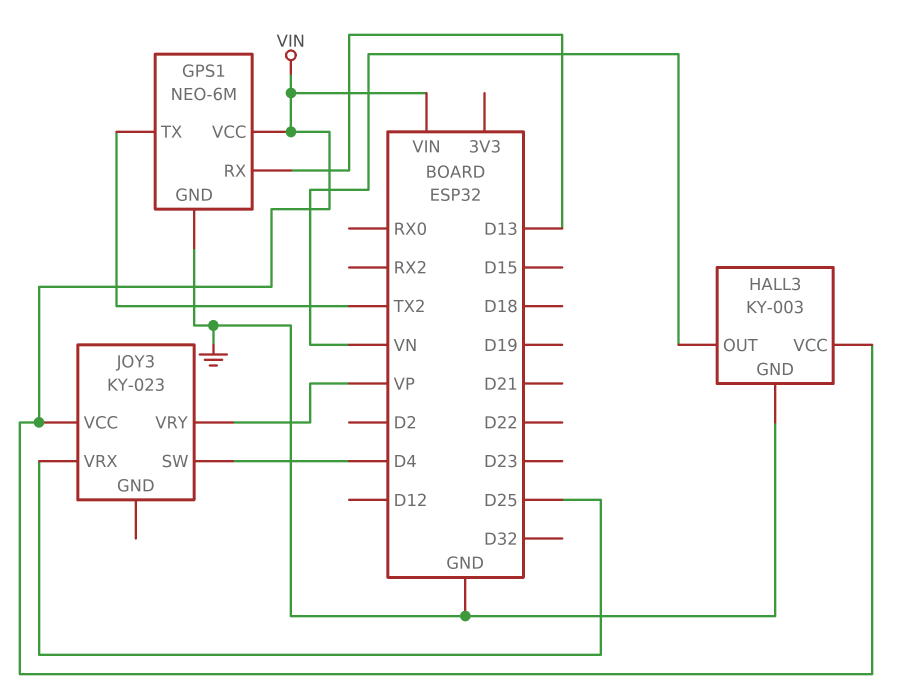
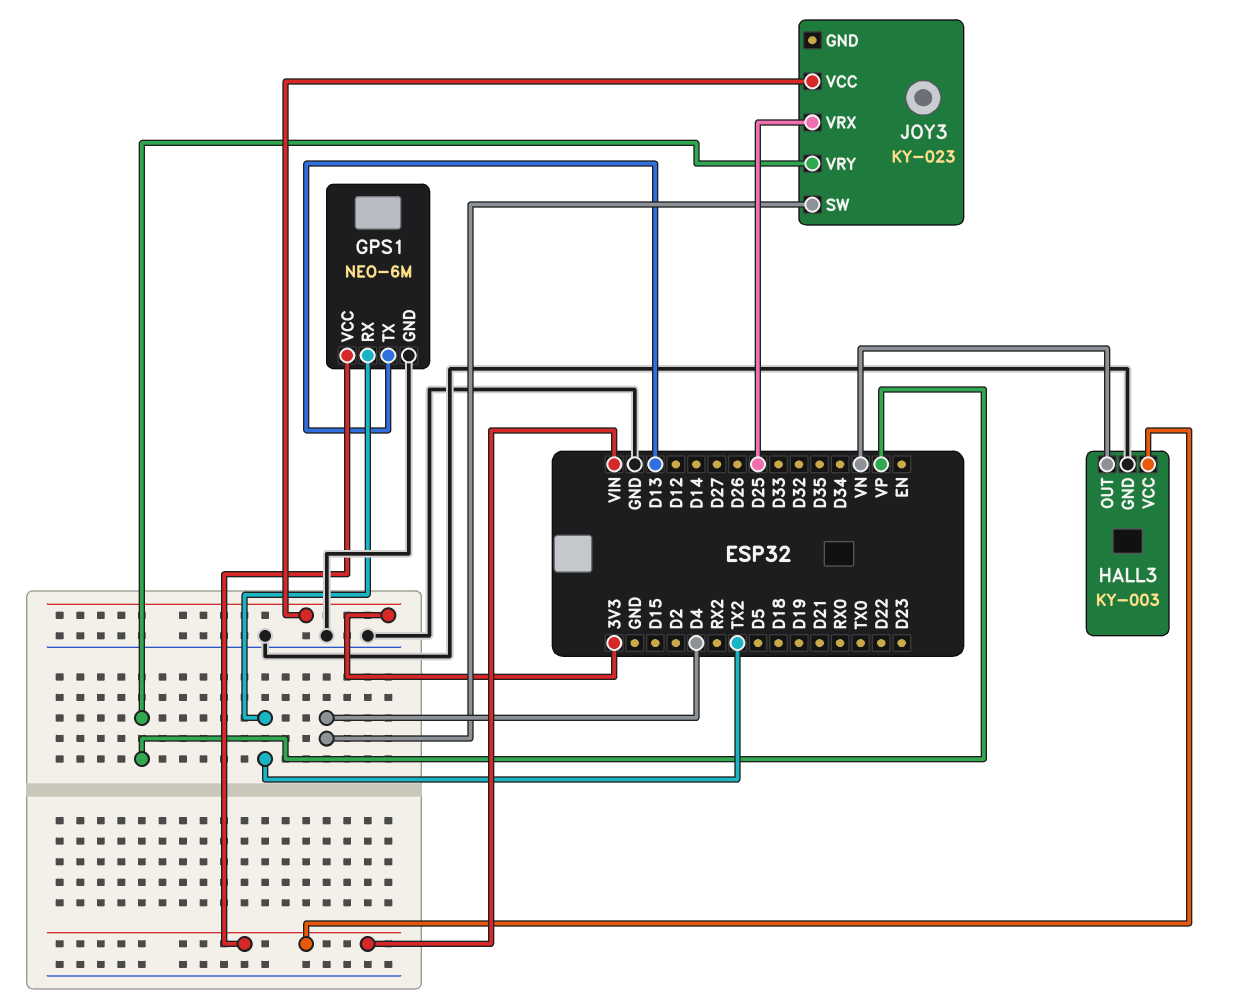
GPS1 pin RX: D13 -> TX2
GPS1 pin TX: TX2 -> D13
JOY3 pin VCC: VIN -> 3V3

